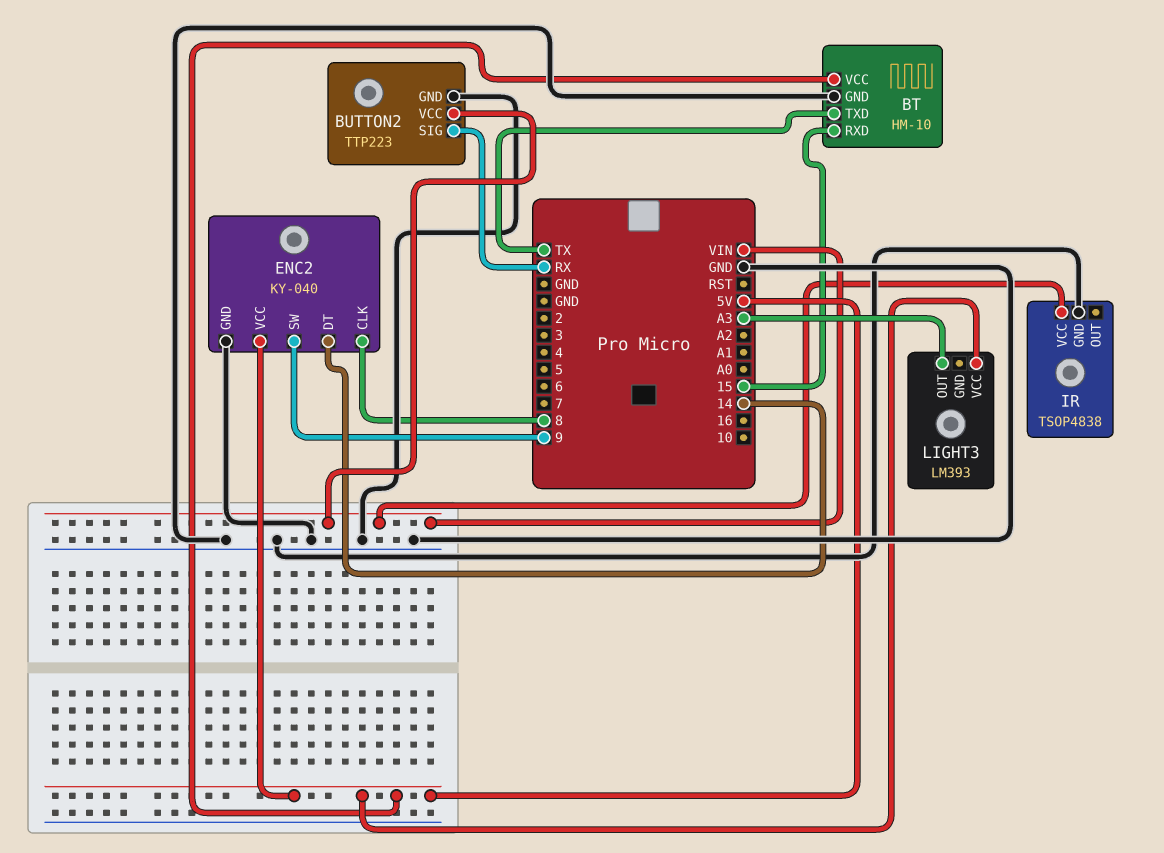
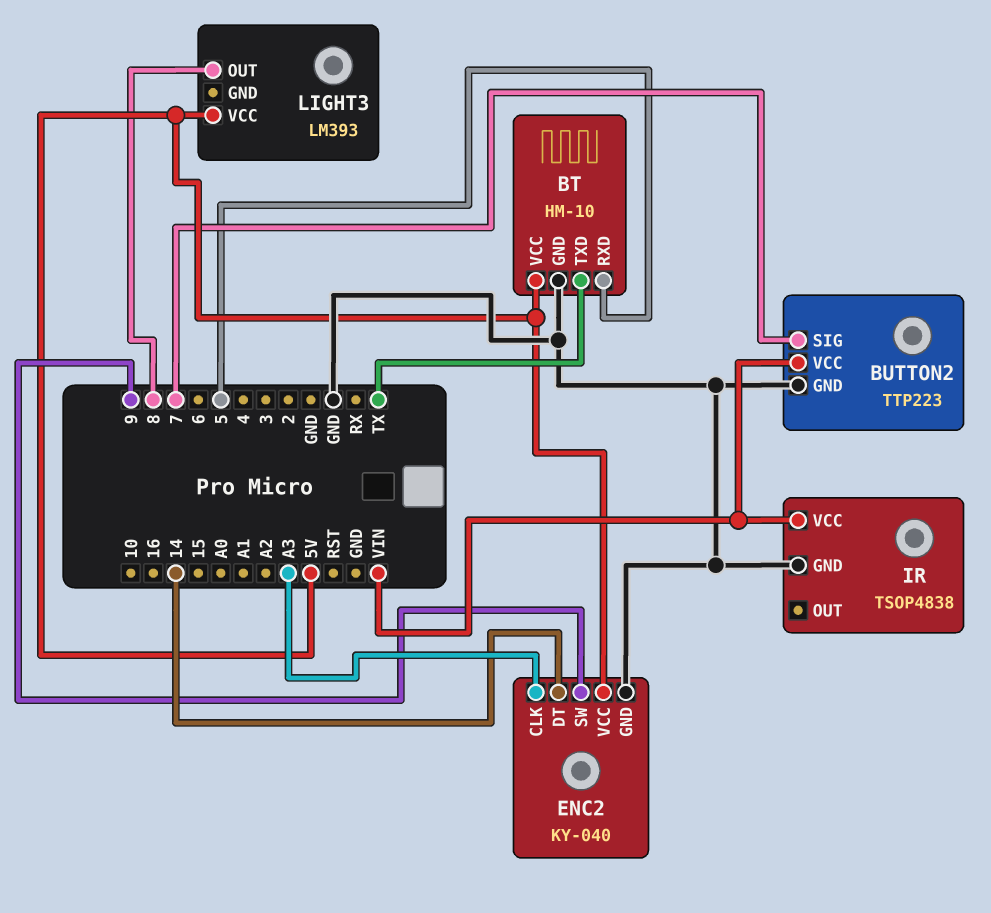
BT pin RXD: 15 -> 5
BUTTON2 pin SIG: RX -> 7
ENC2 pin CLK: 8 -> A3
LIGHT3 pin OUT: A3 -> 8

